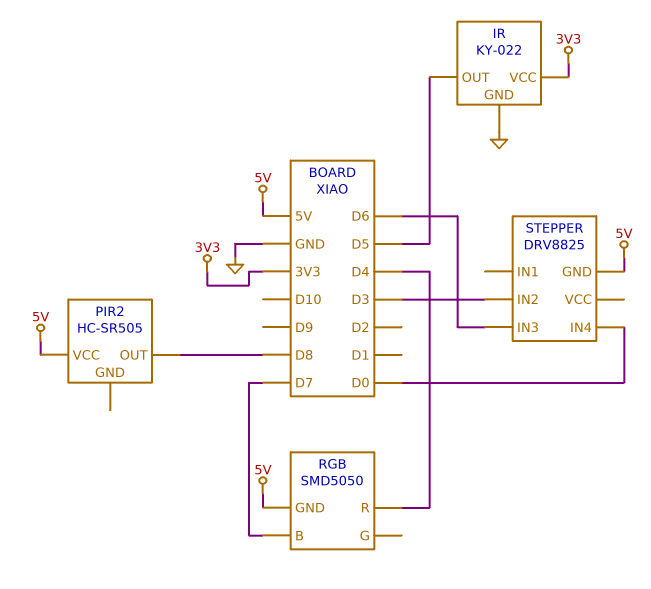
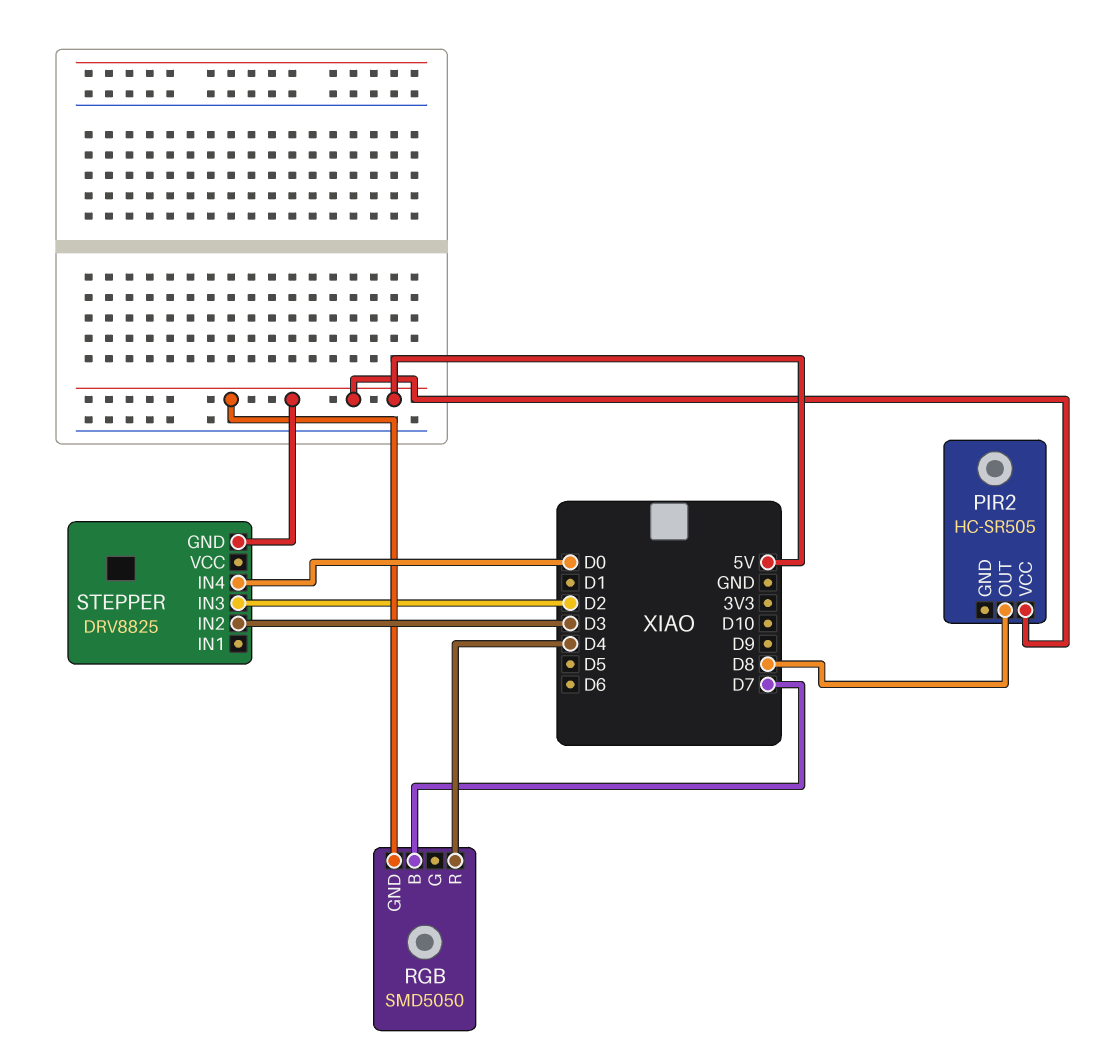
IR: KY-022 -> none
IR pin GND: GND -> none
IR pin OUT: D5 -> none
IR pin VCC: 3V3 -> none
STEPPER pin IN3: D6 -> D2

